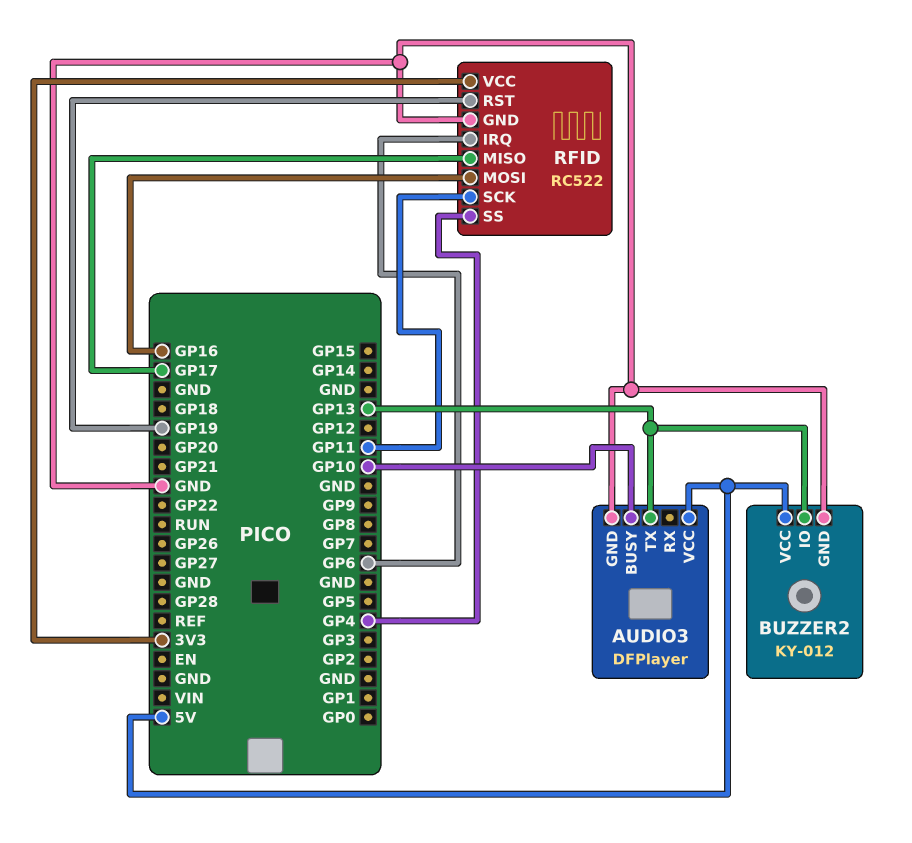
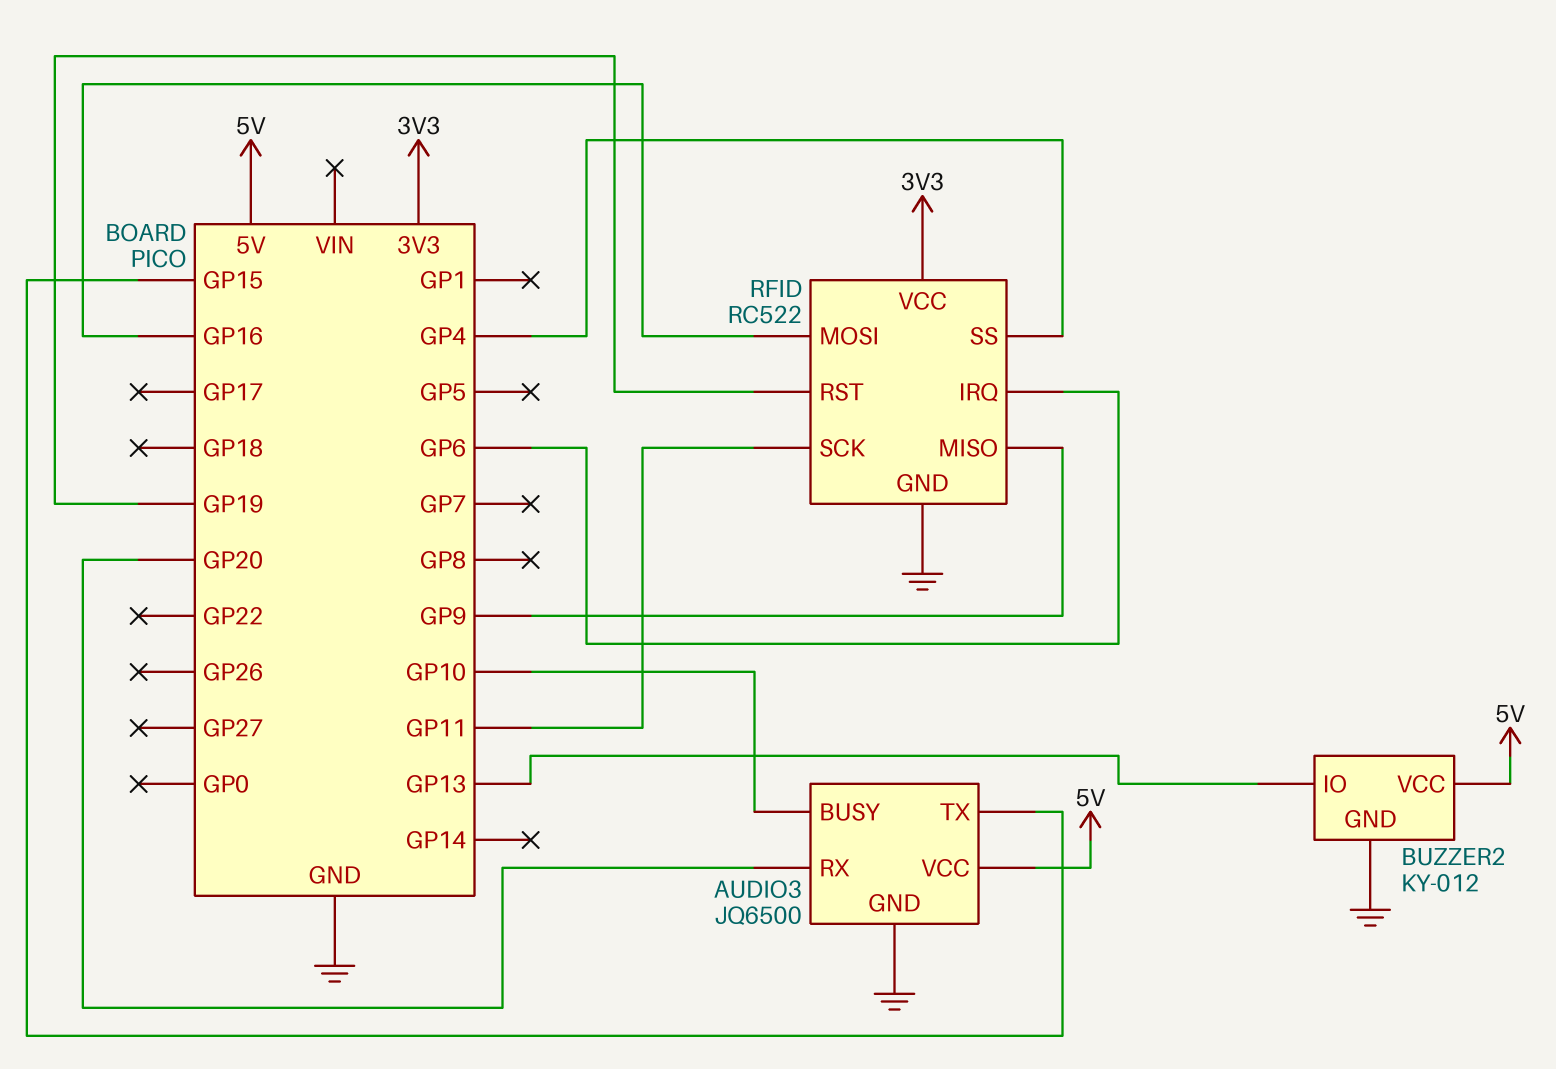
AUDIO3: DFPlayer -> JQ6500
AUDIO3 pin RX: none -> GP20
AUDIO3 pin TX: GP13 -> GP15
RFID pin MISO: GP17 -> GP9

